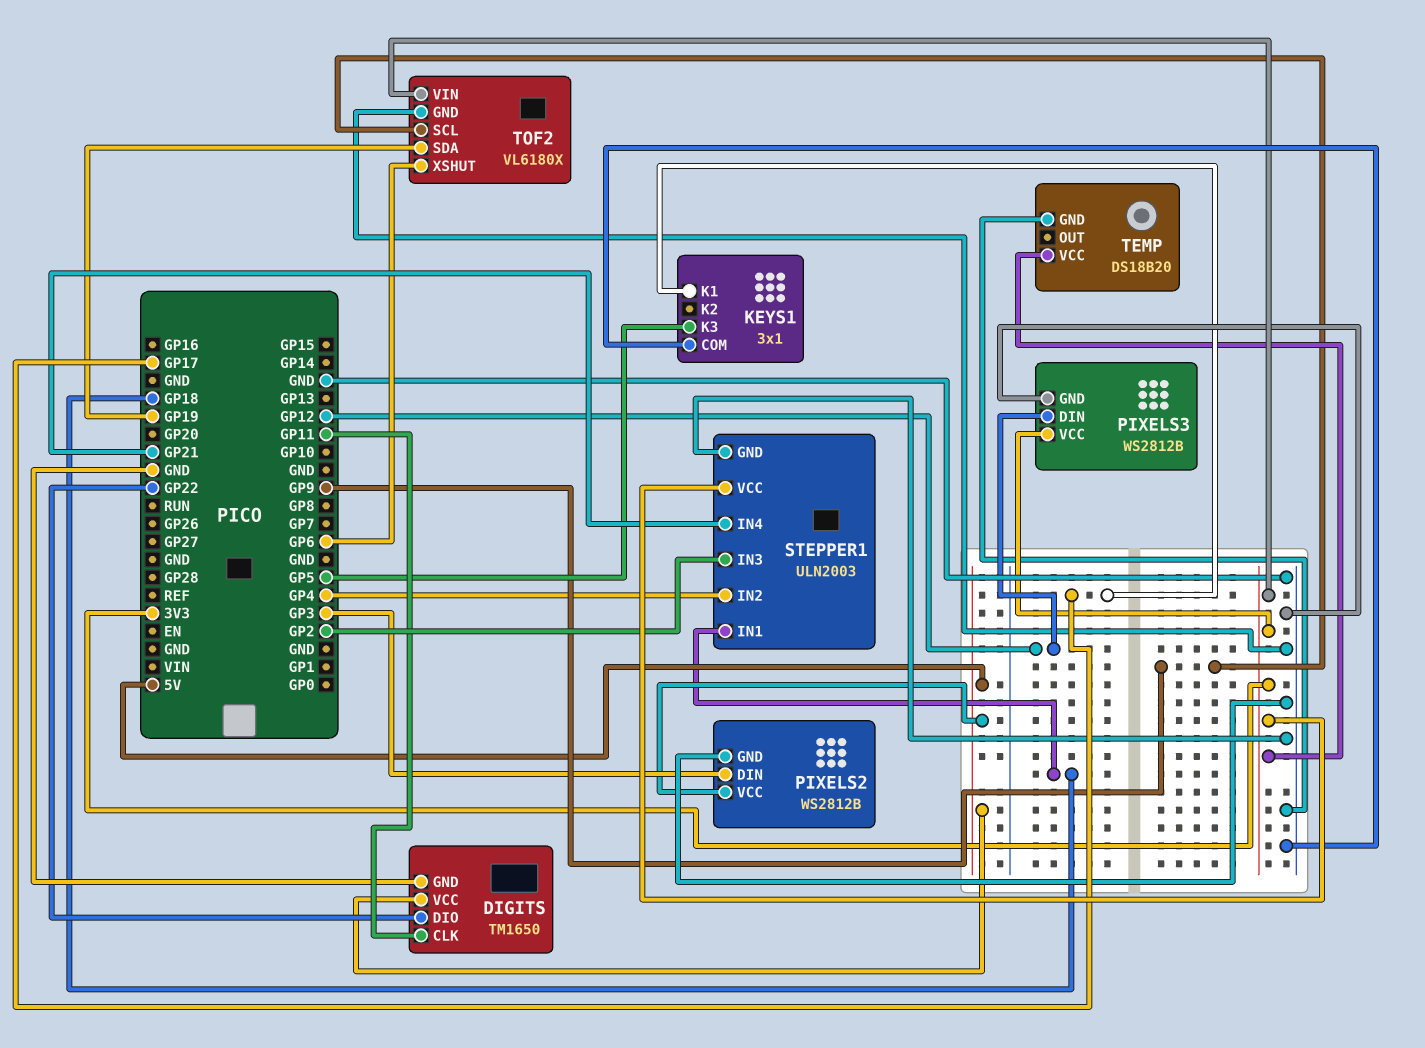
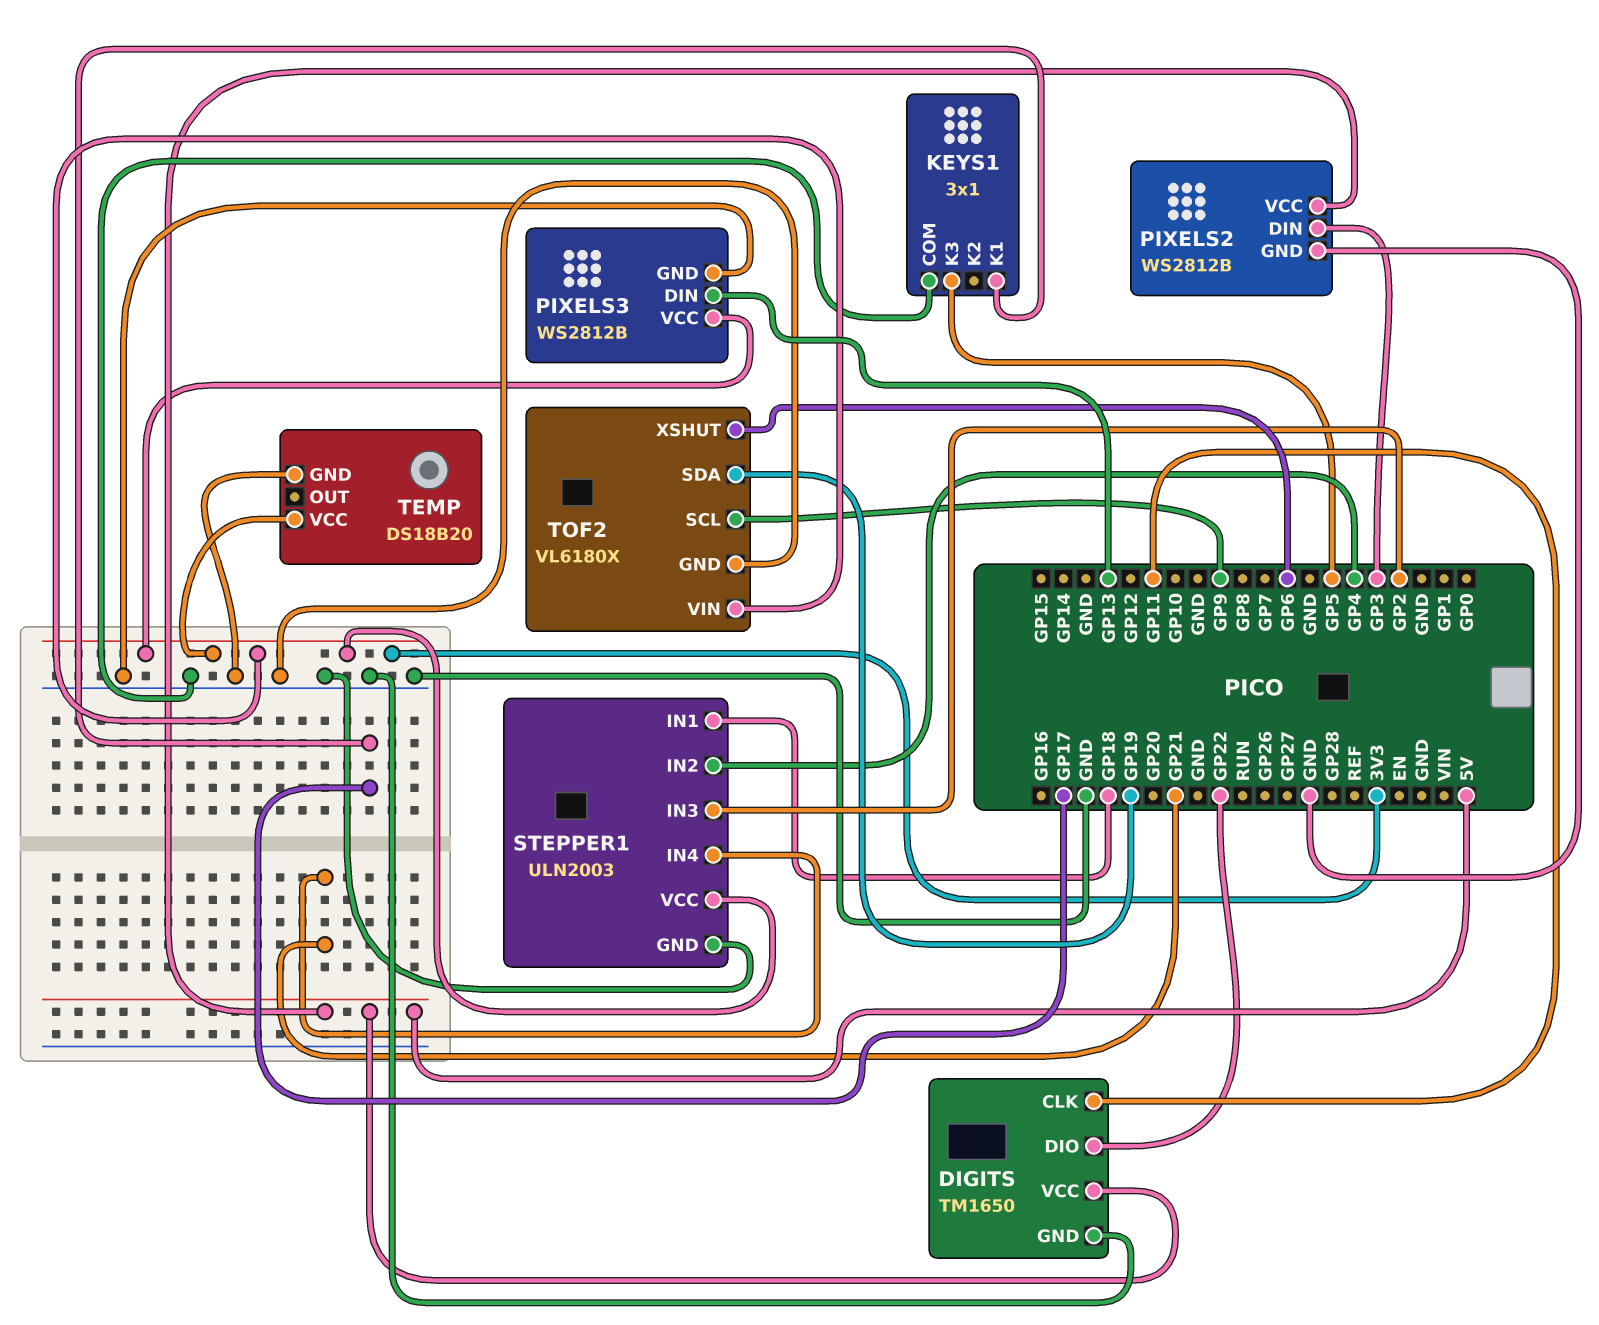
PIXELS3 pin DIN: GP12 -> GP13

